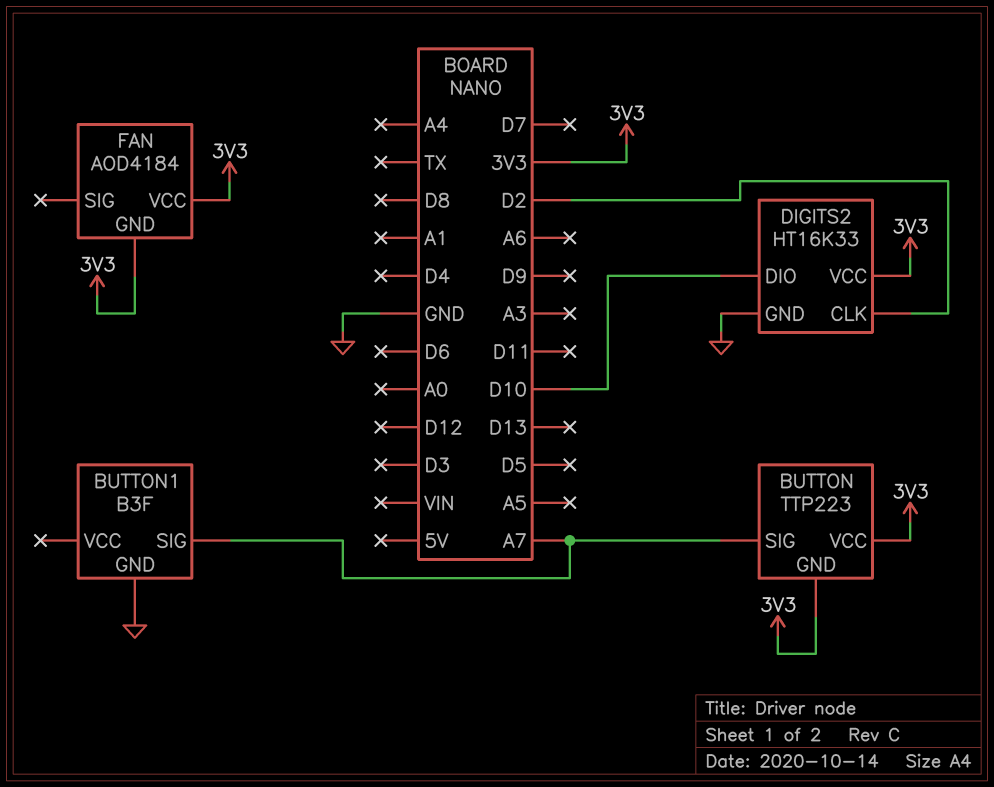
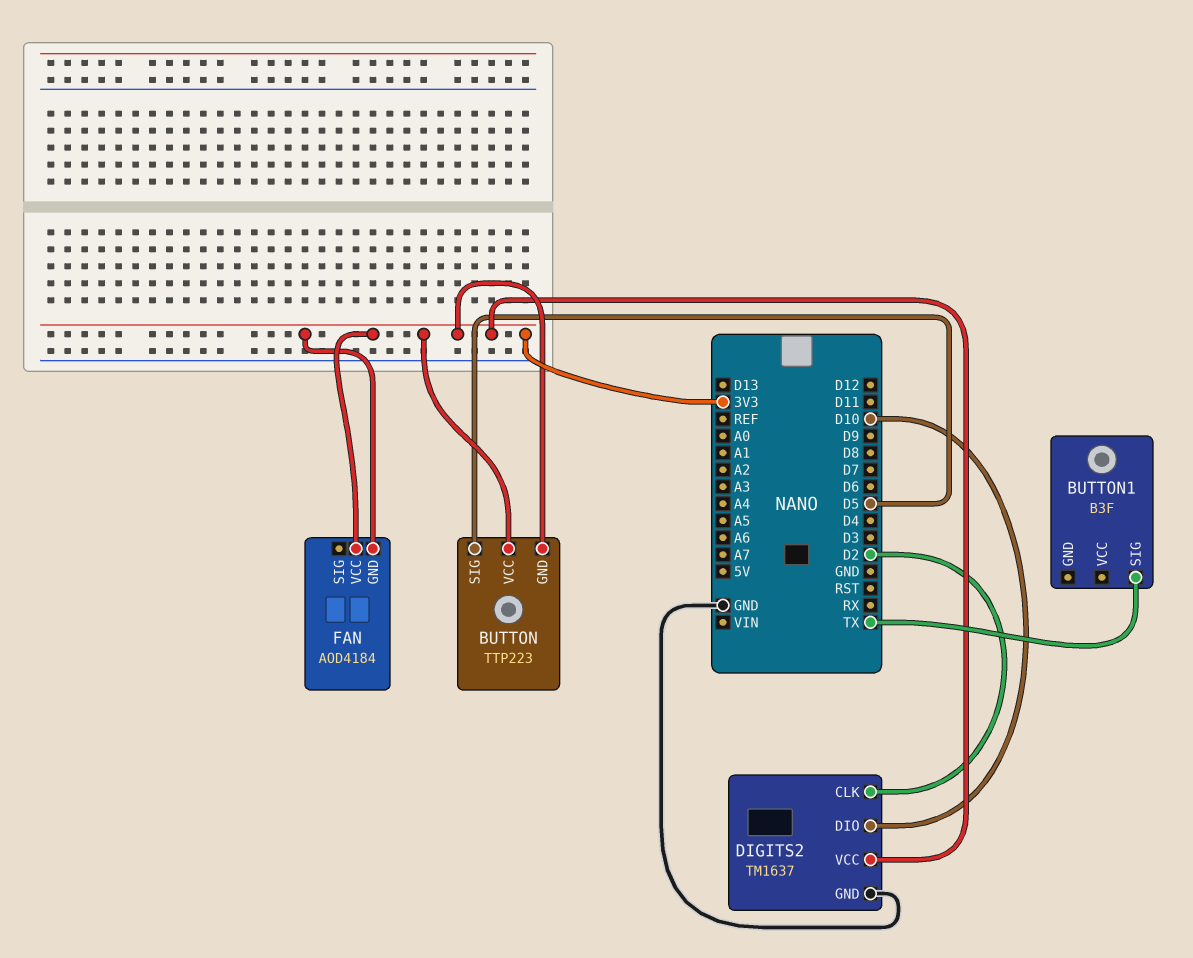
BUTTON pin SIG: A7 -> D5
BUTTON1 pin GND: GND -> none
BUTTON1 pin SIG: A7 -> TX
DIGITS2: HT16K33 -> TM1637

